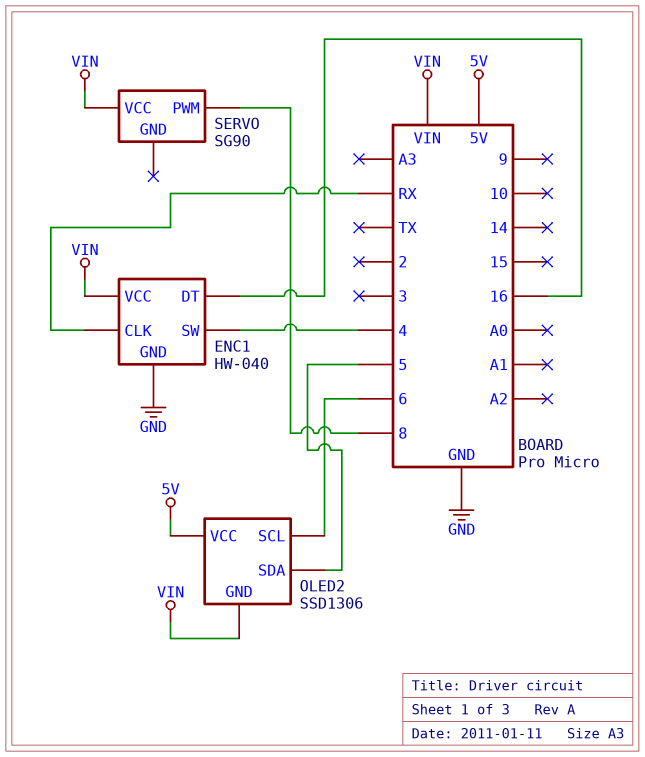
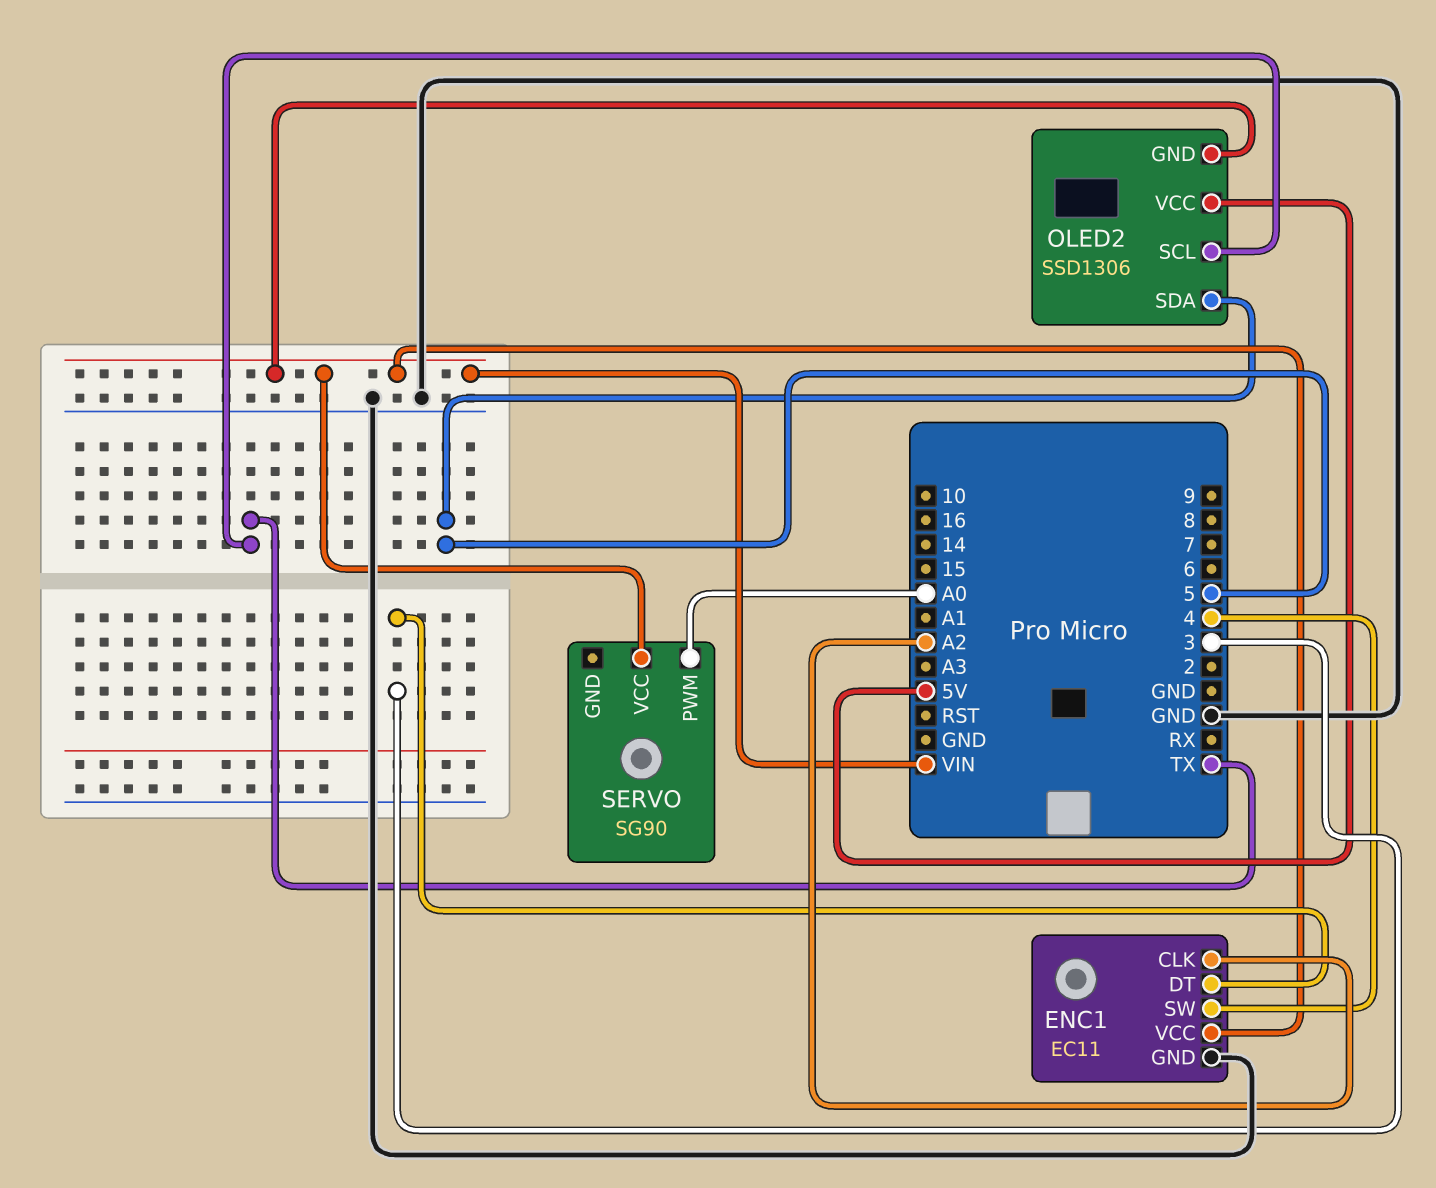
ENC1: HW-040 -> EC11
ENC1 pin CLK: RX -> A2
ENC1 pin DT: 16 -> 3
OLED2 pin SCL: 6 -> TX
SERVO pin PWM: 8 -> A0

